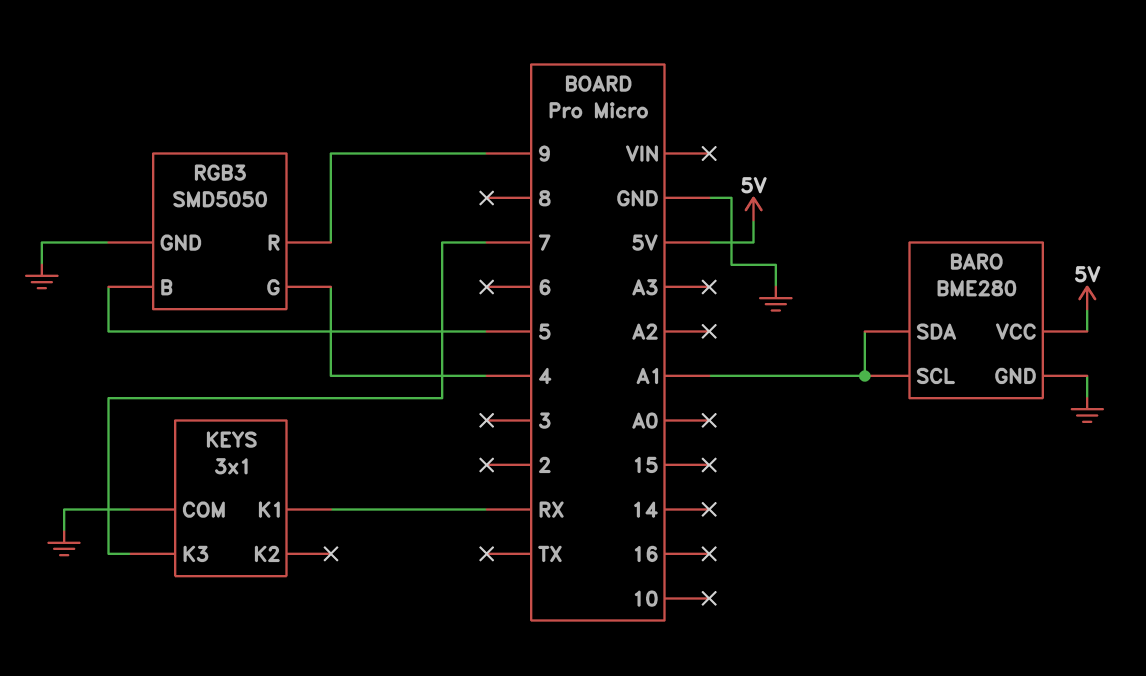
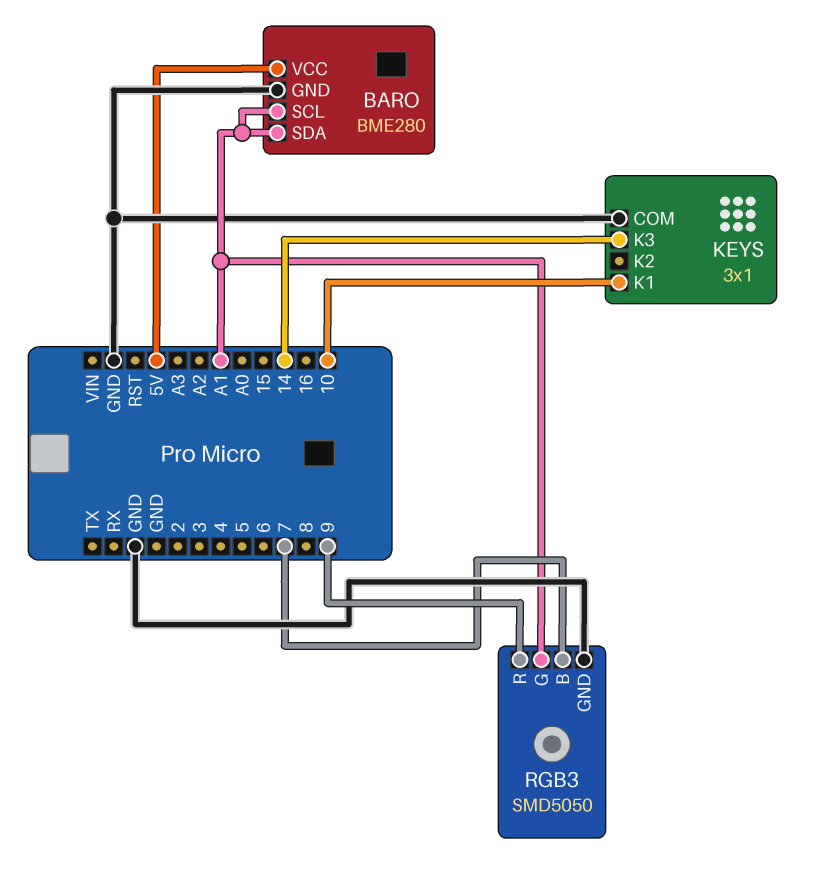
KEYS pin K1: RX -> 10
KEYS pin K3: 7 -> 14
RGB3 pin B: 5 -> 7
RGB3 pin G: 4 -> A1

